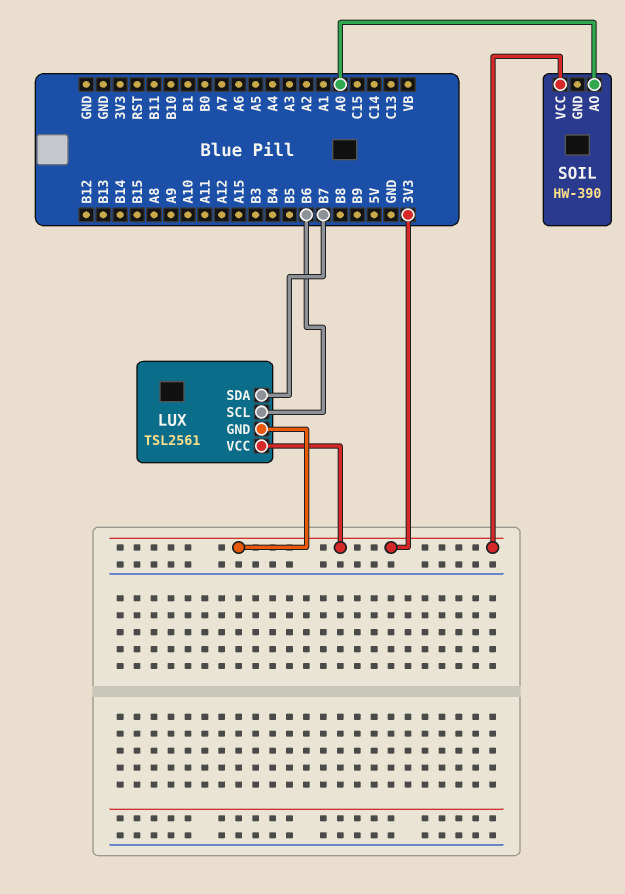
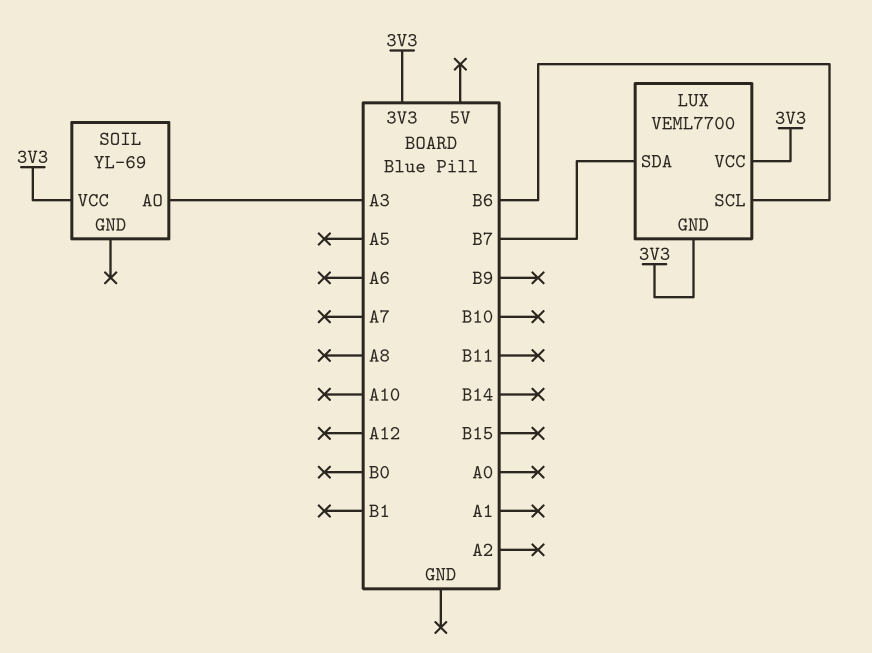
LUX: TSL2561 -> VEML7700
SOIL: HW-390 -> YL-69
SOIL pin AO: A0 -> A3

